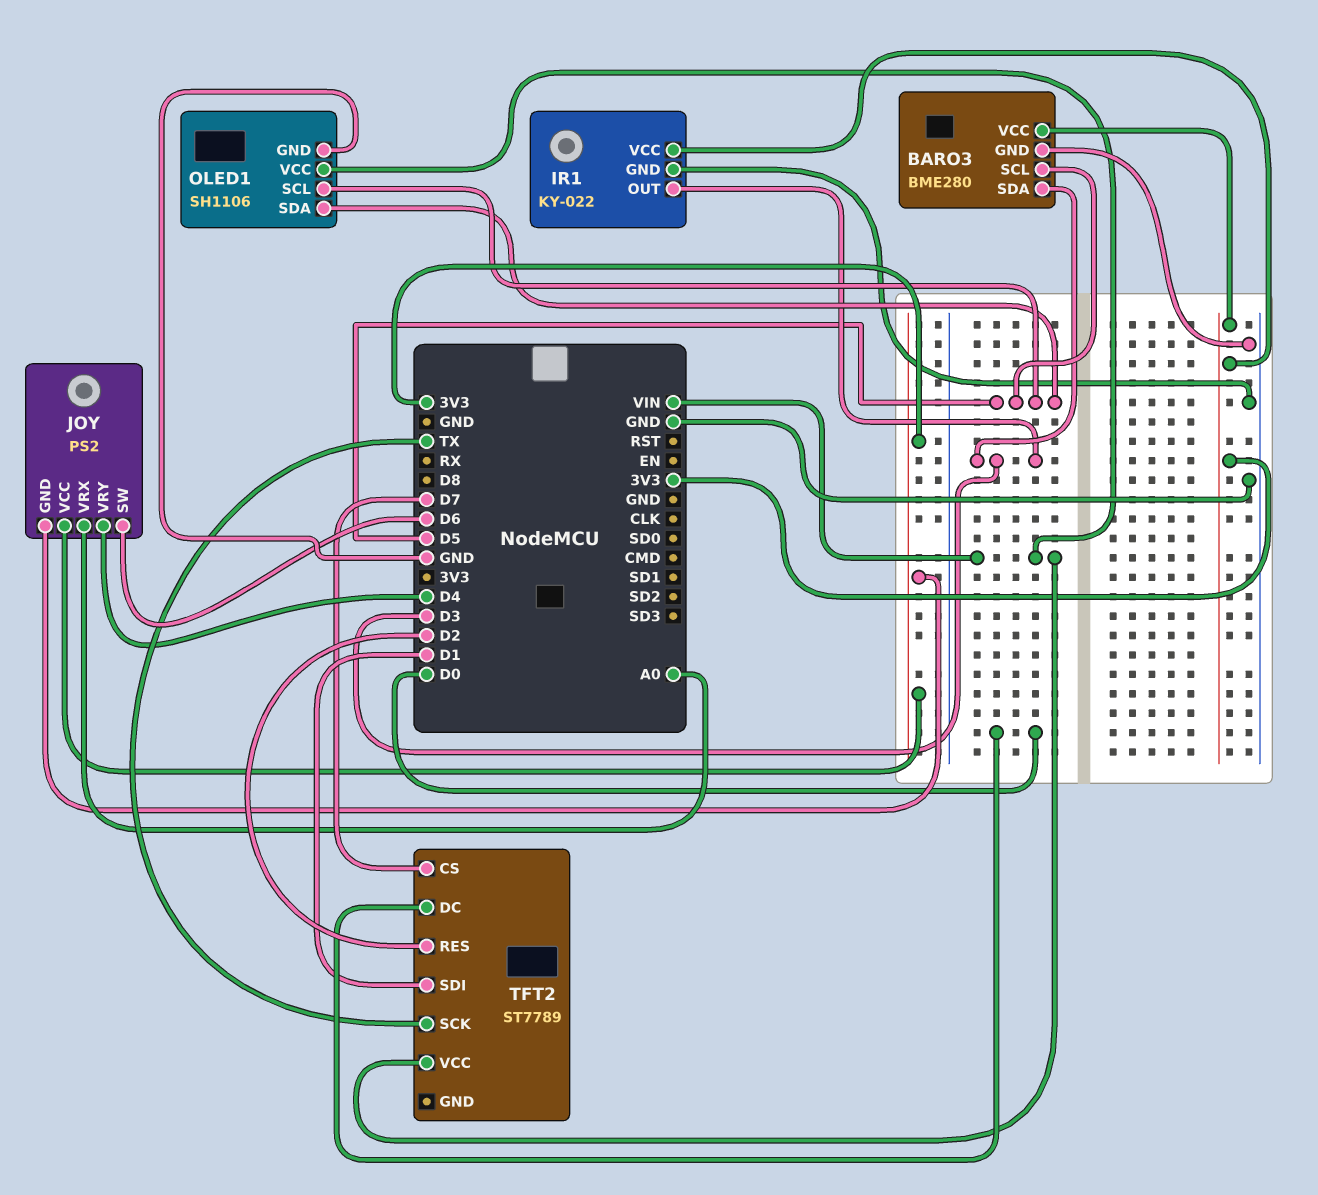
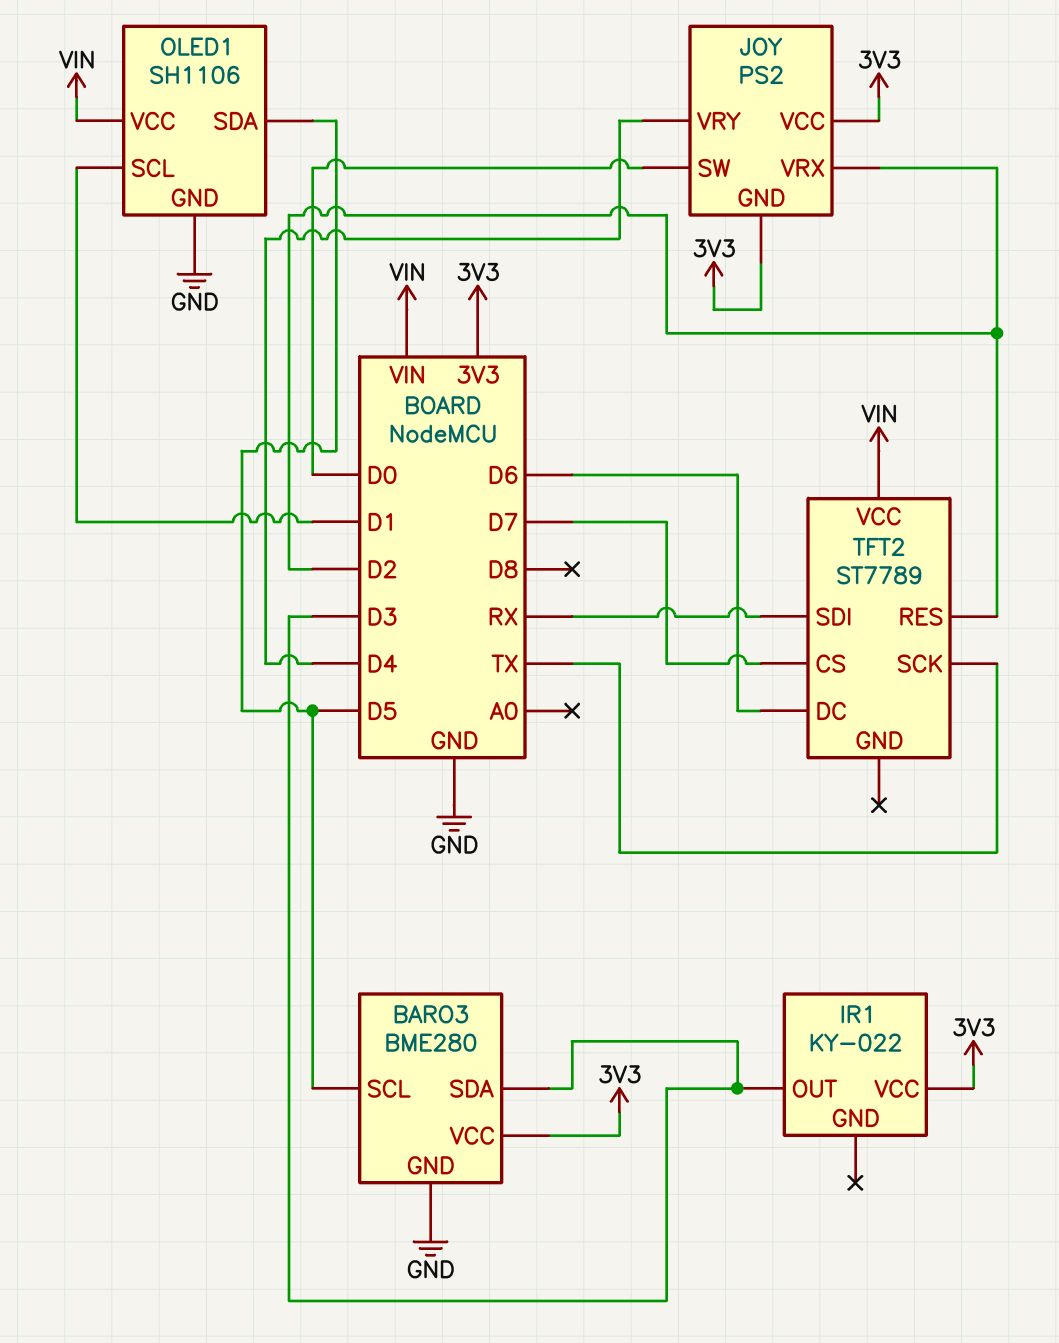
IR1 pin GND: GND -> none
JOY pin SW: D6 -> D0
JOY pin VRX: A0 -> D2
OLED1 pin SCL: D5 -> D1
TFT2 pin DC: D0 -> D6
TFT2 pin SDI: D1 -> RX

